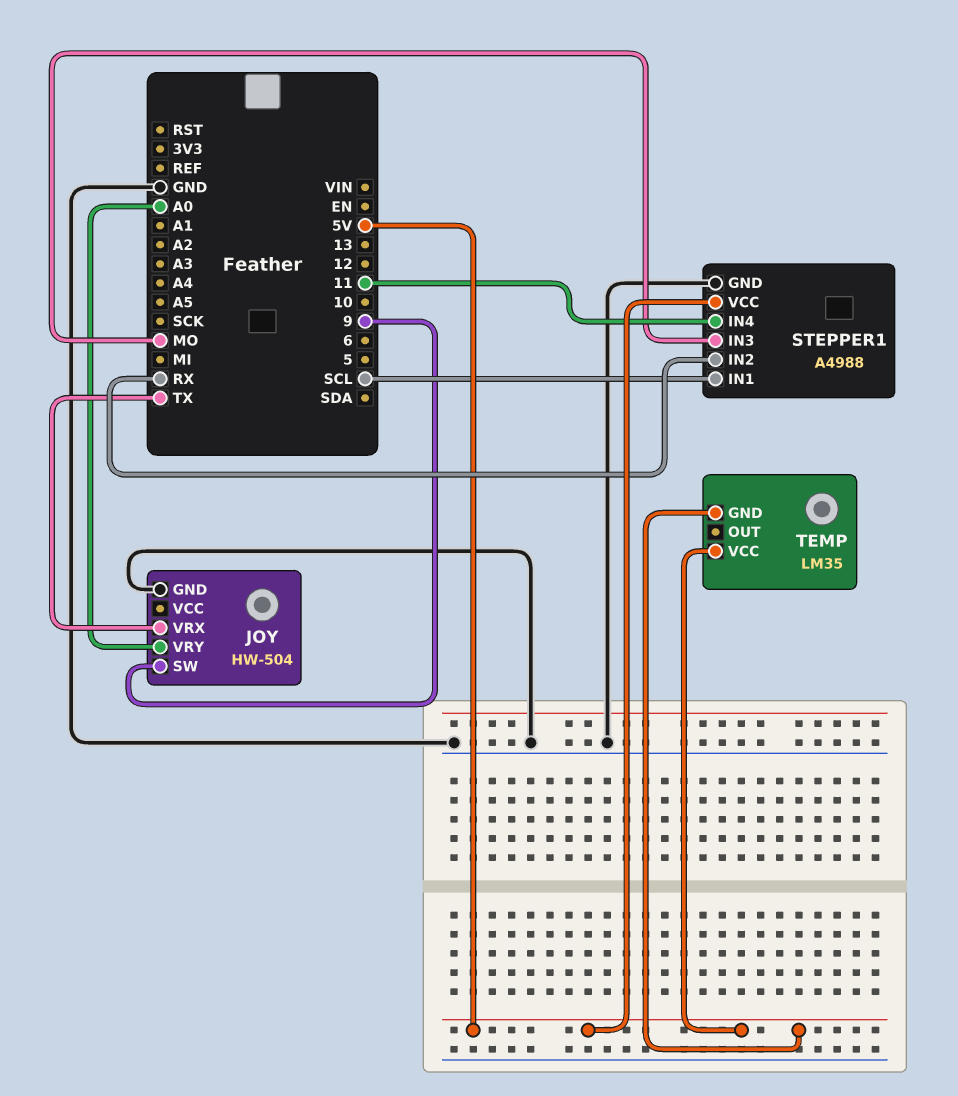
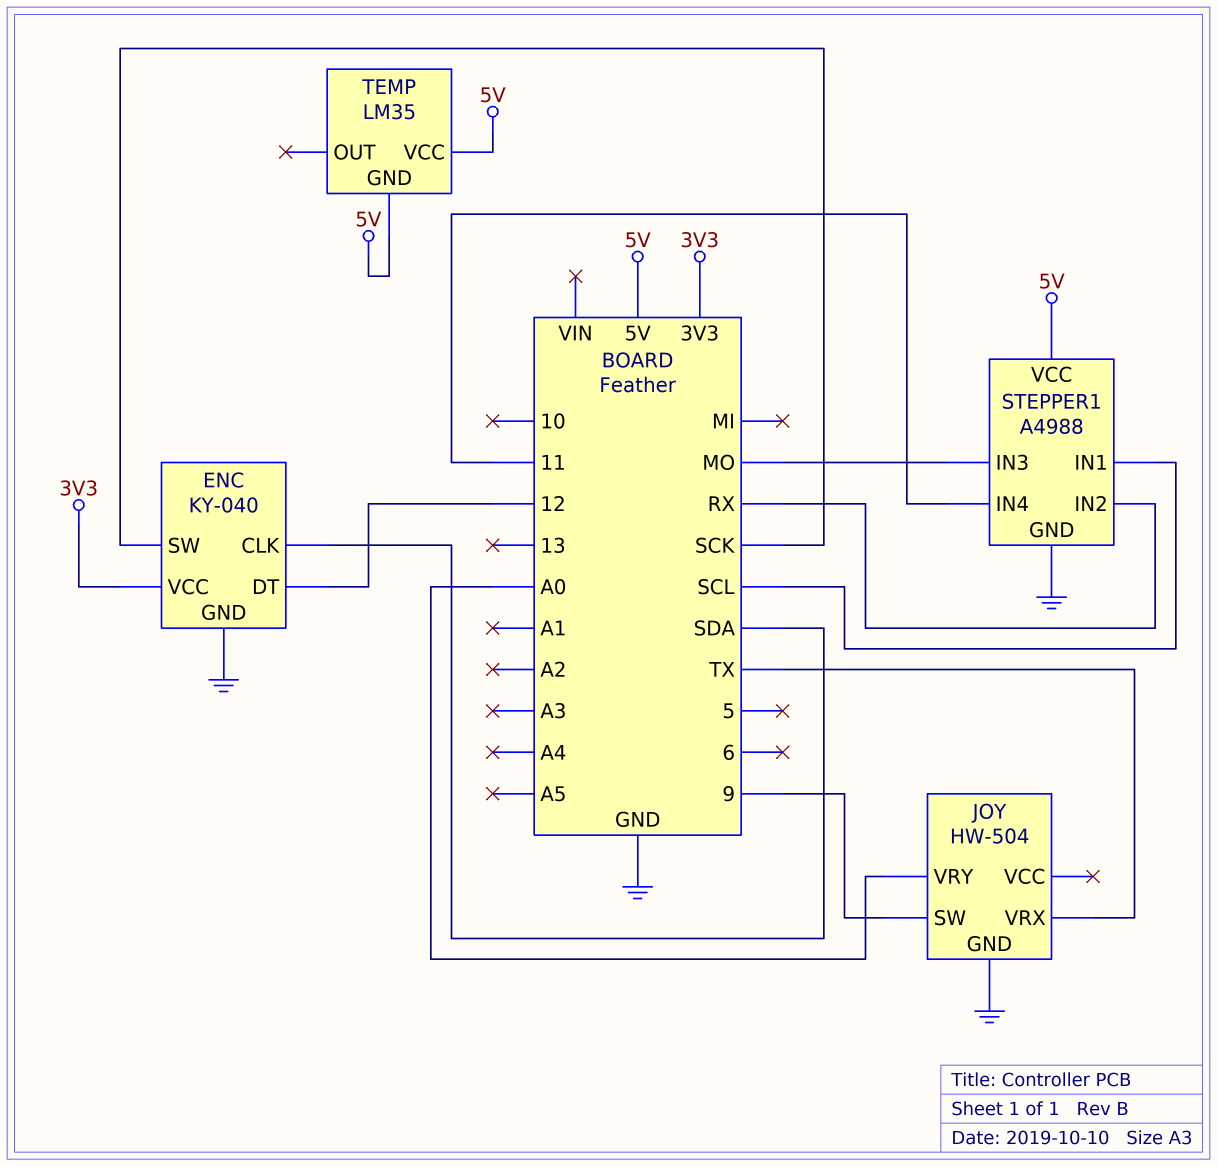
ENC: none -> KY-040
ENC pin CLK: none -> SDA
ENC pin DT: none -> 12
ENC pin GND: none -> GND
ENC pin SW: none -> SCK
ENC pin VCC: none -> 3V3

